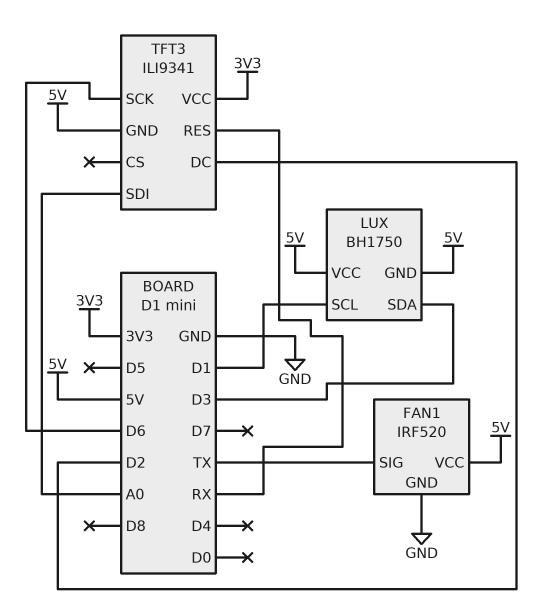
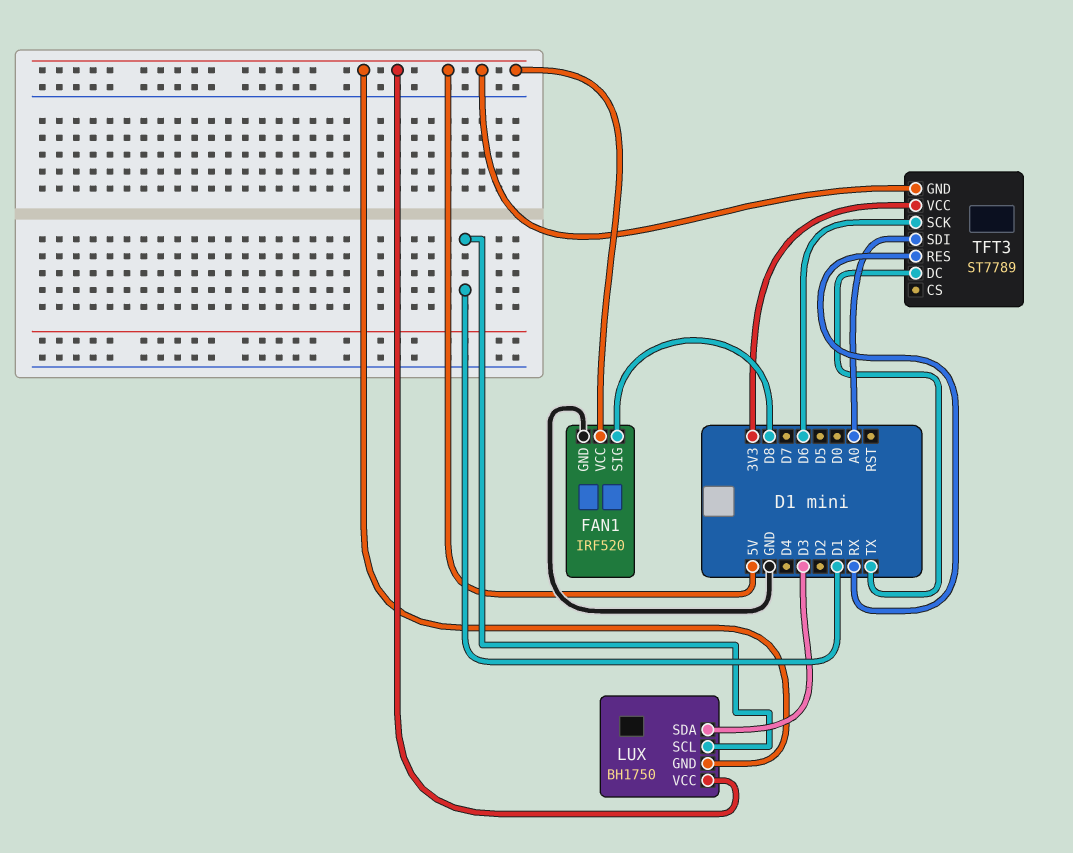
FAN1 pin SIG: TX -> D8
TFT3: ILI9341 -> ST7789
TFT3 pin DC: D2 -> TX

